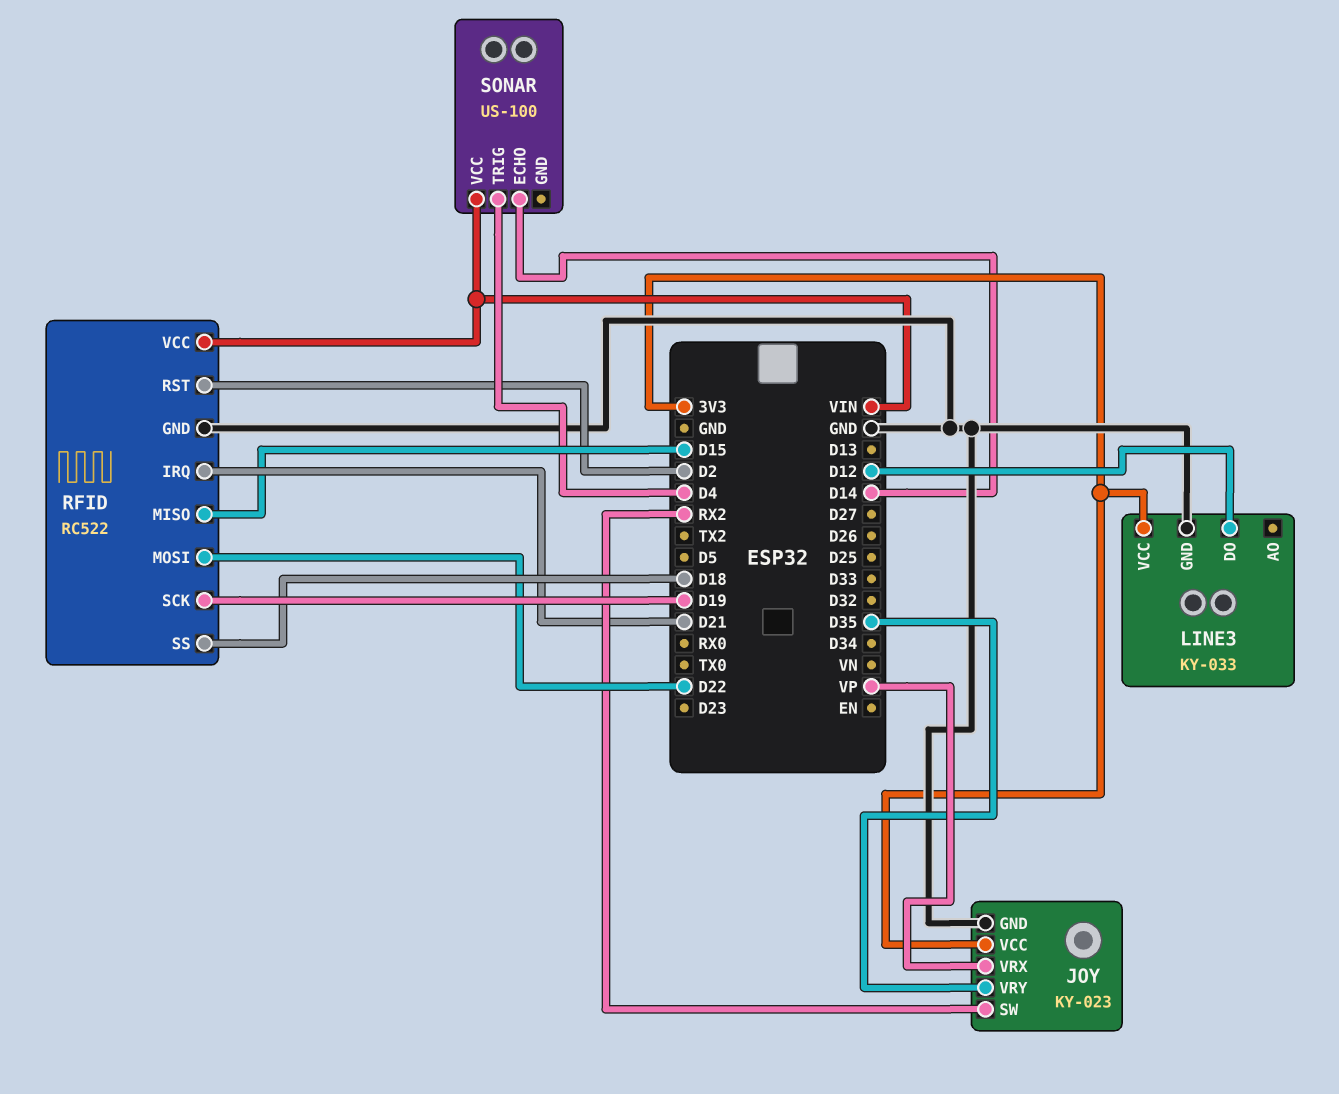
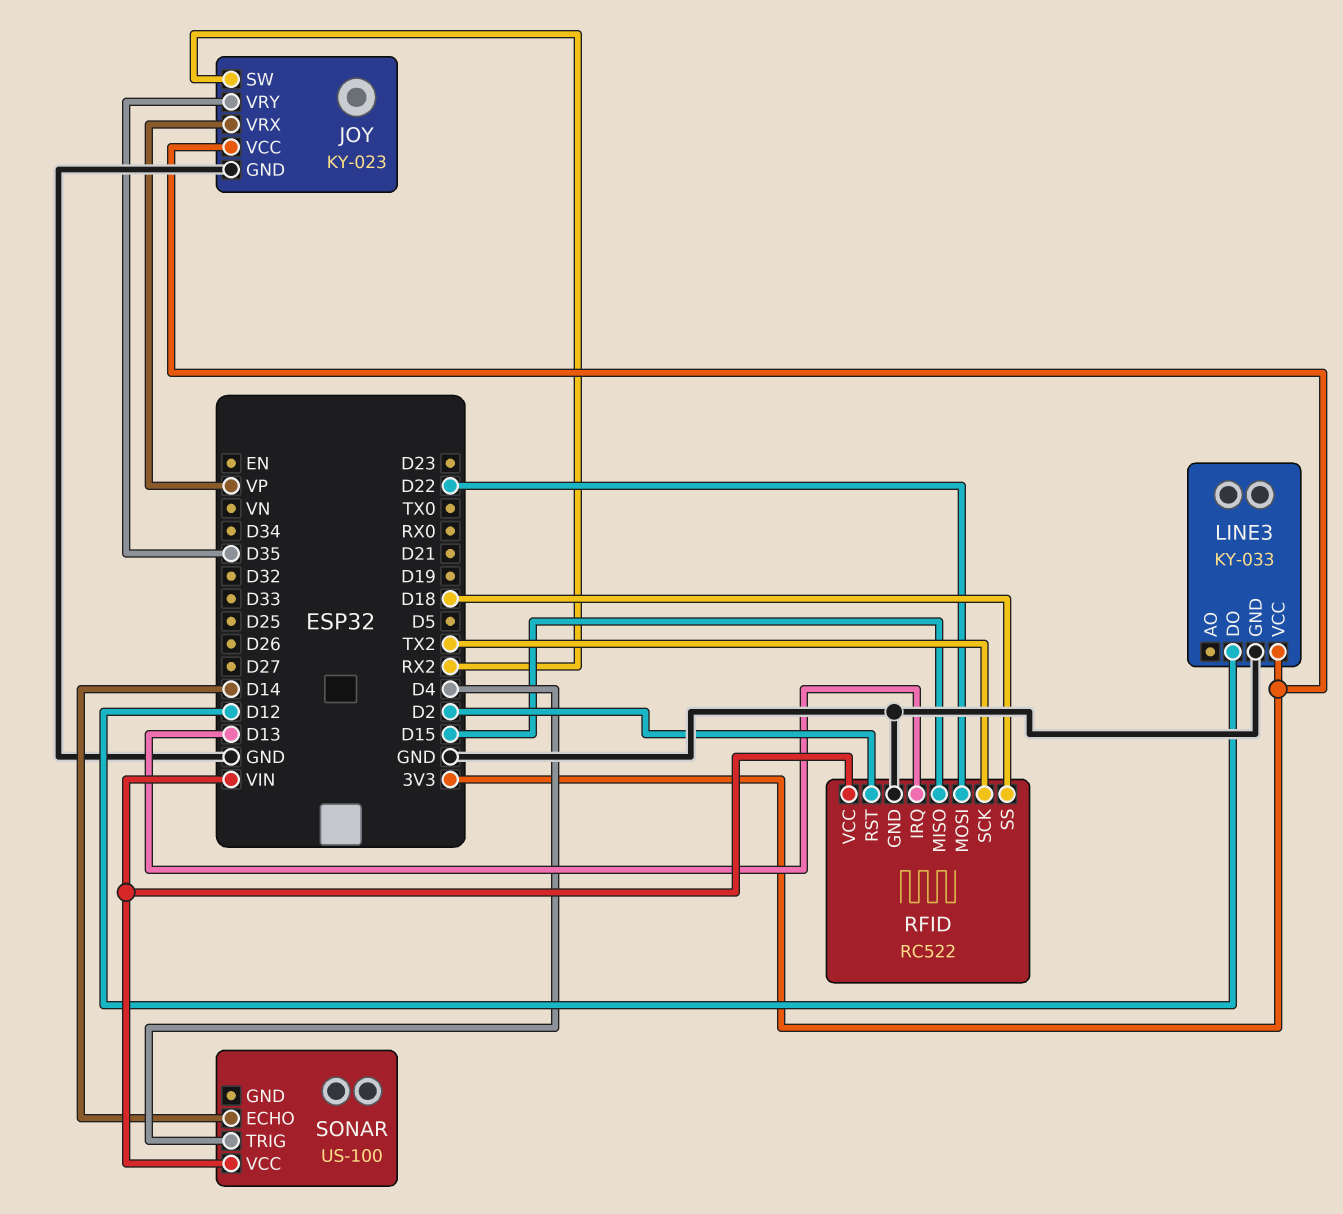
RFID pin IRQ: D21 -> D13
RFID pin SCK: D19 -> TX2

